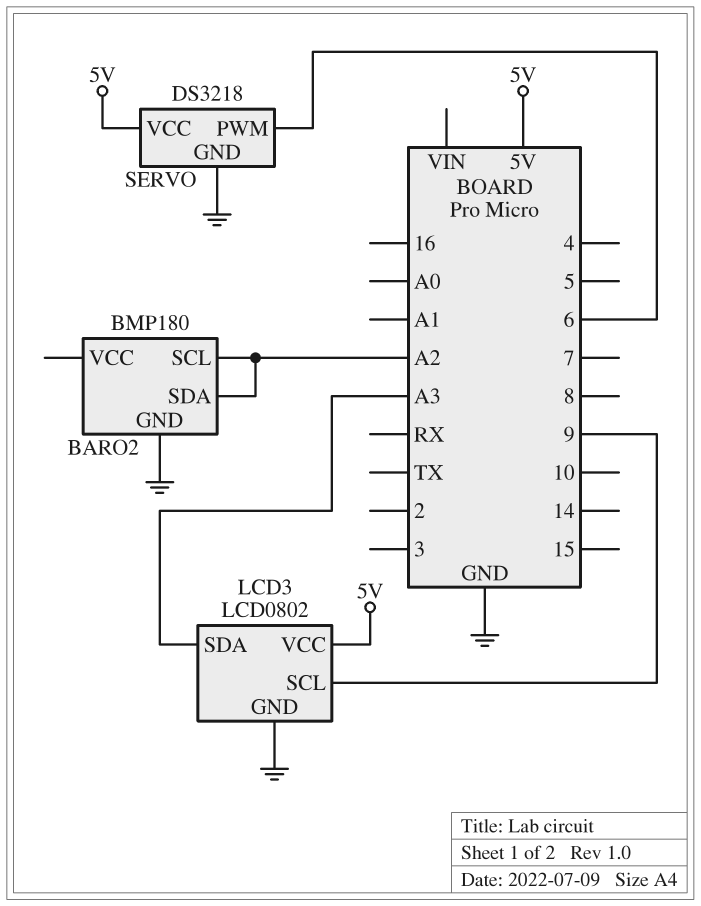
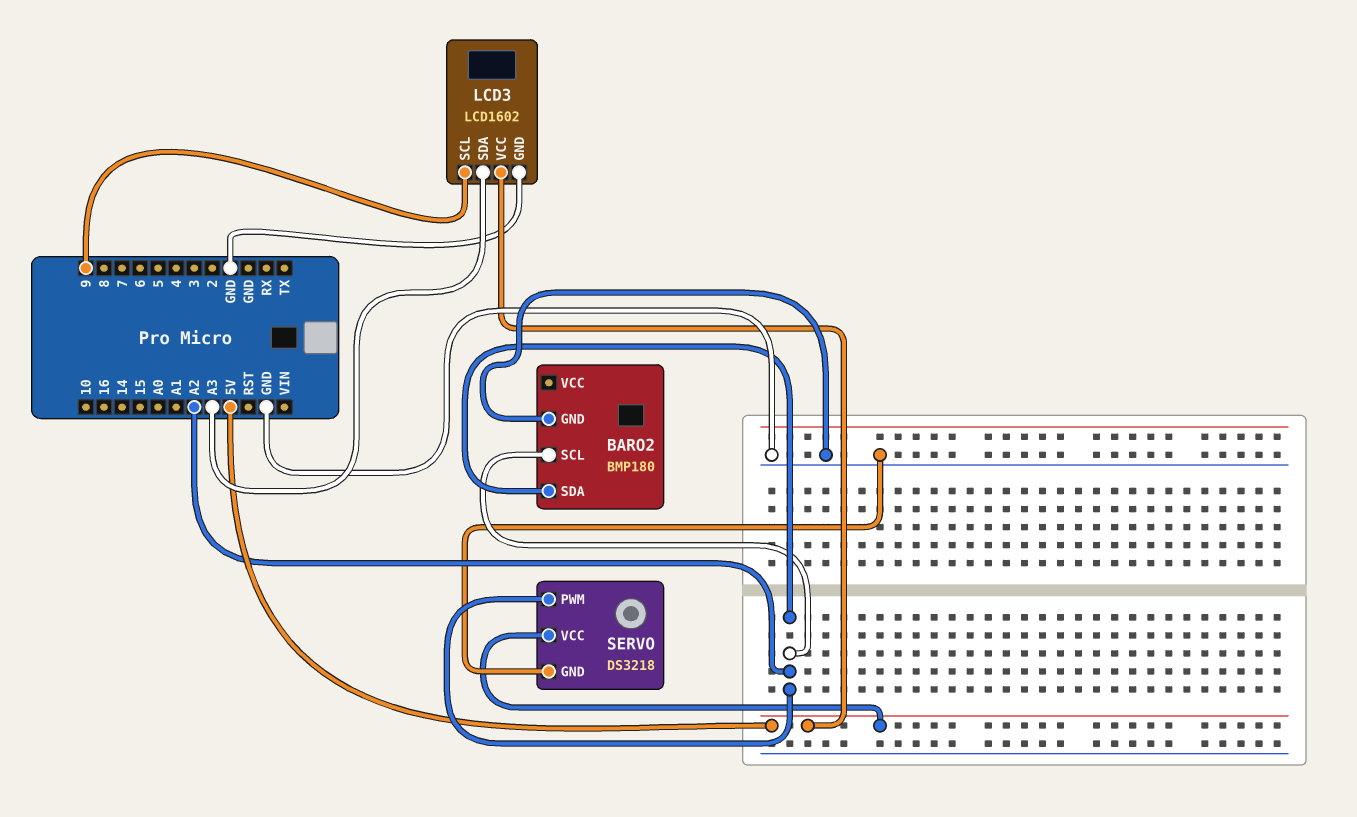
LCD3: LCD0802 -> LCD1602
SERVO pin PWM: 6 -> A2

